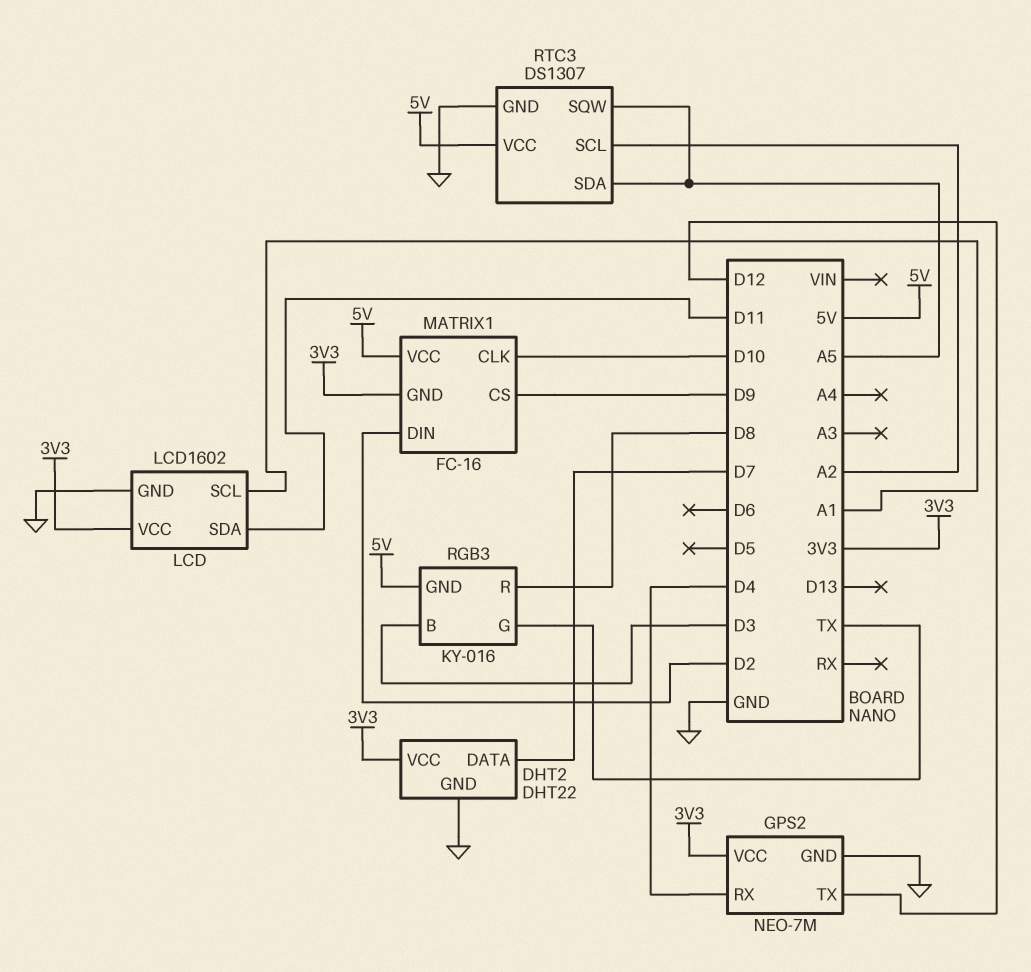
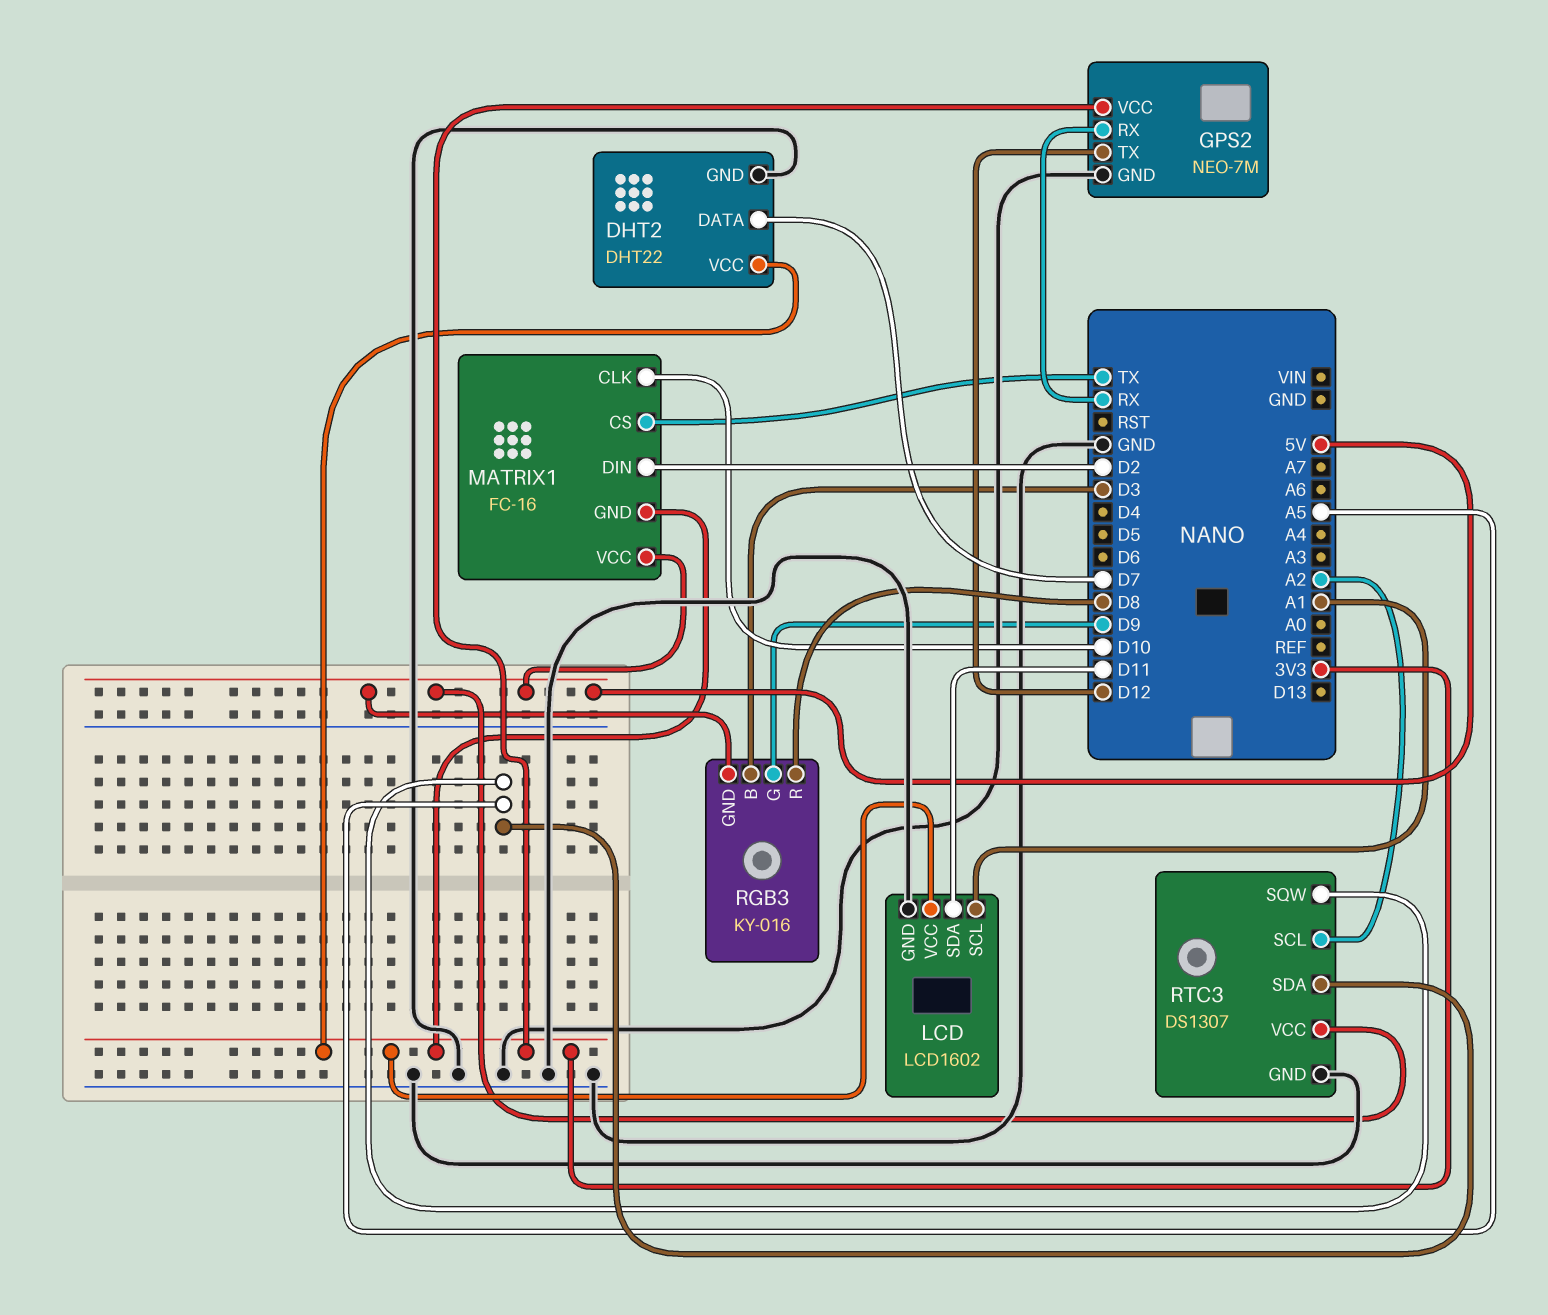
GPS2 pin RX: D4 -> RX
MATRIX1 pin CS: D9 -> TX
RGB3 pin G: TX -> D9

